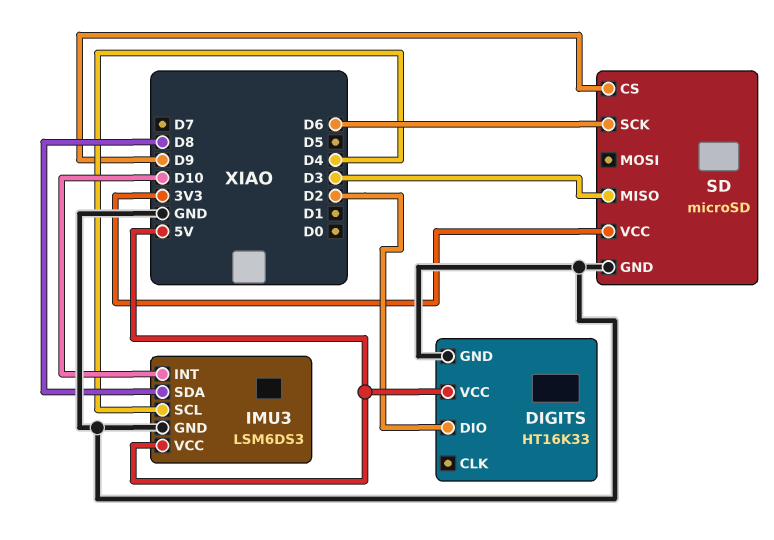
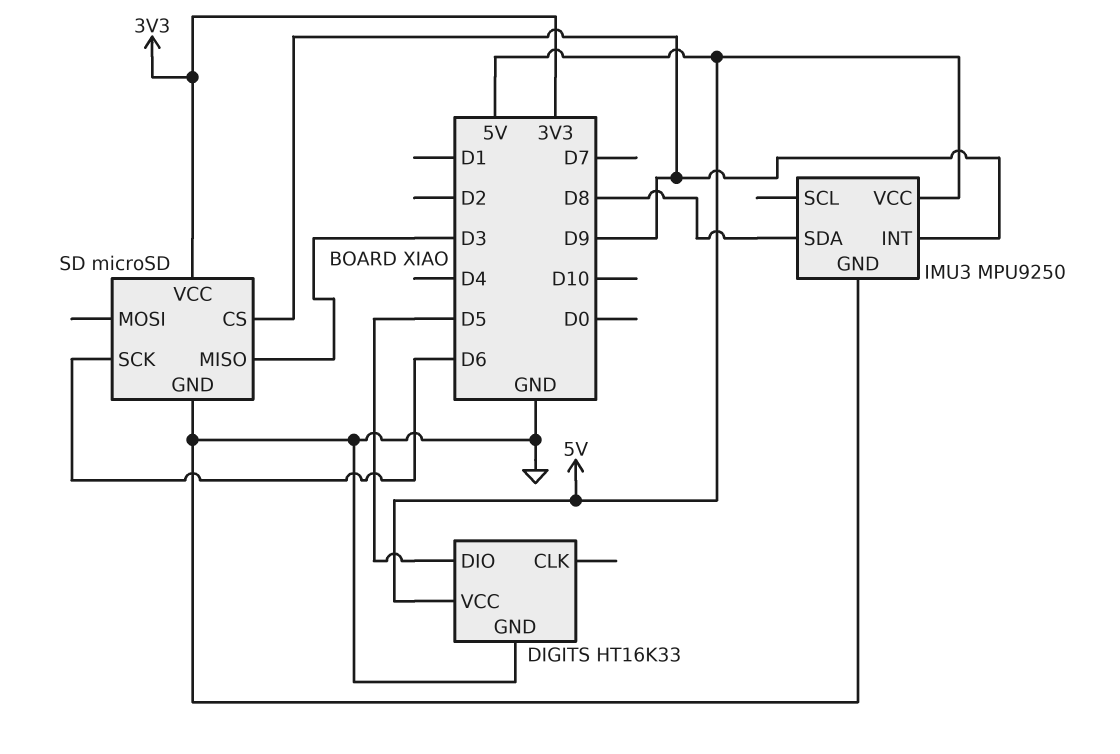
DIGITS pin DIO: D2 -> D5
IMU3: LSM6DS3 -> MPU9250
IMU3 pin INT: D10 -> D9
IMU3 pin SCL: D4 -> none

